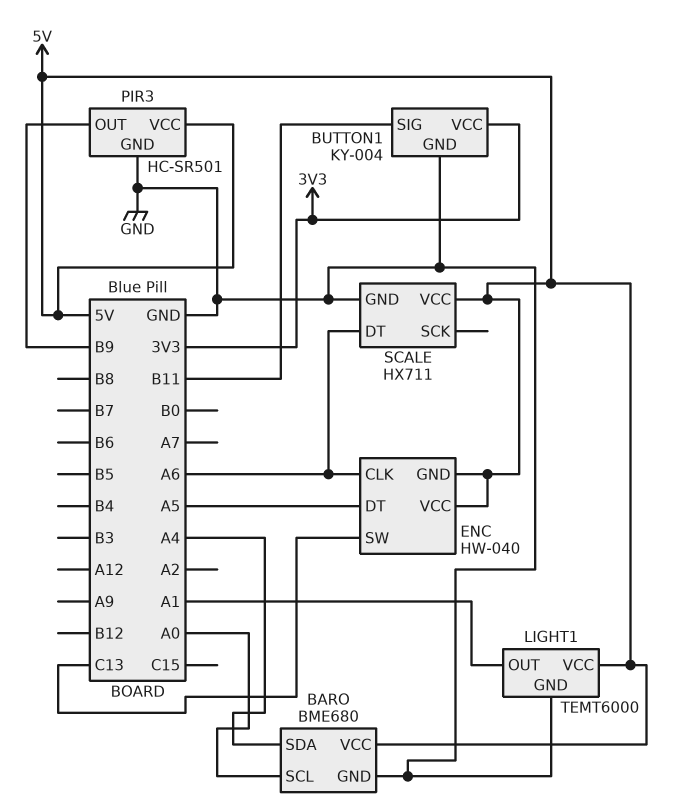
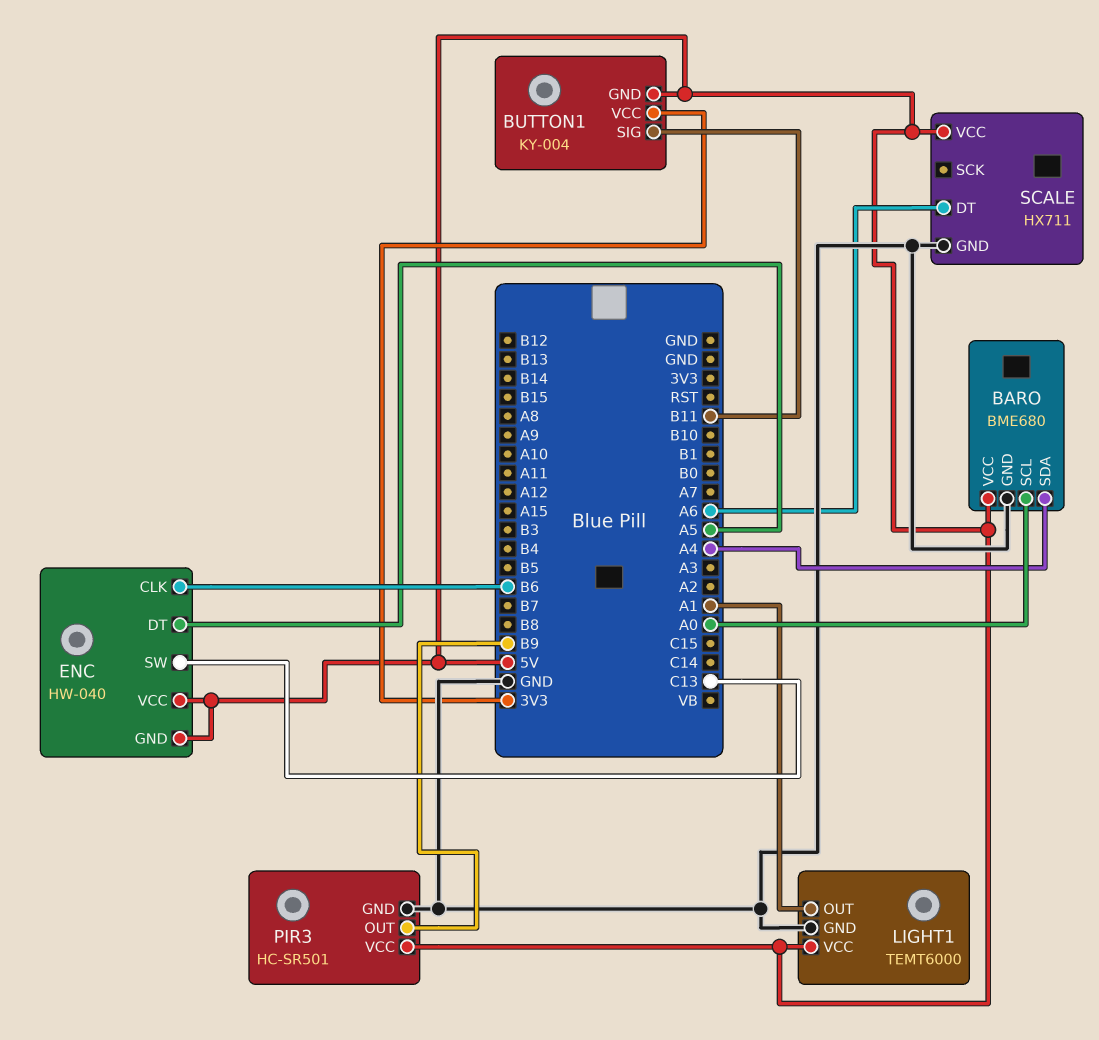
BUTTON1 pin GND: GND -> 5V
ENC pin CLK: A6 -> B6

